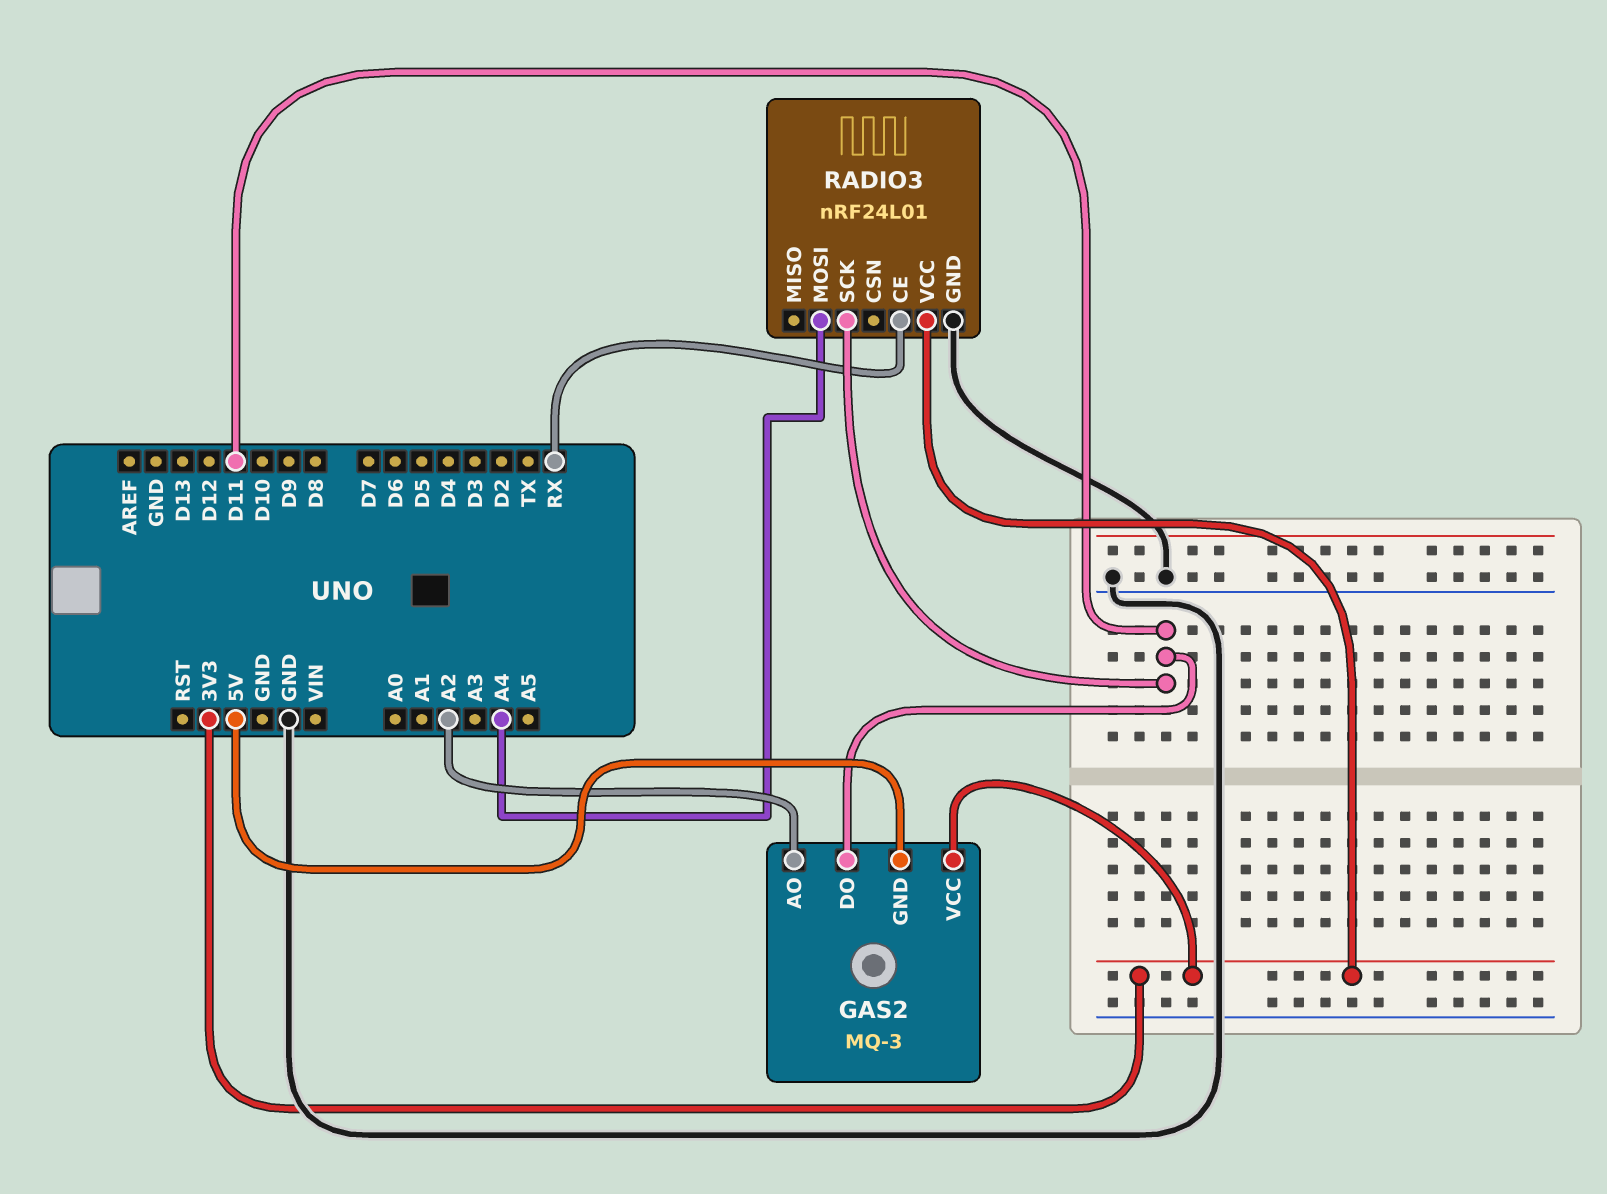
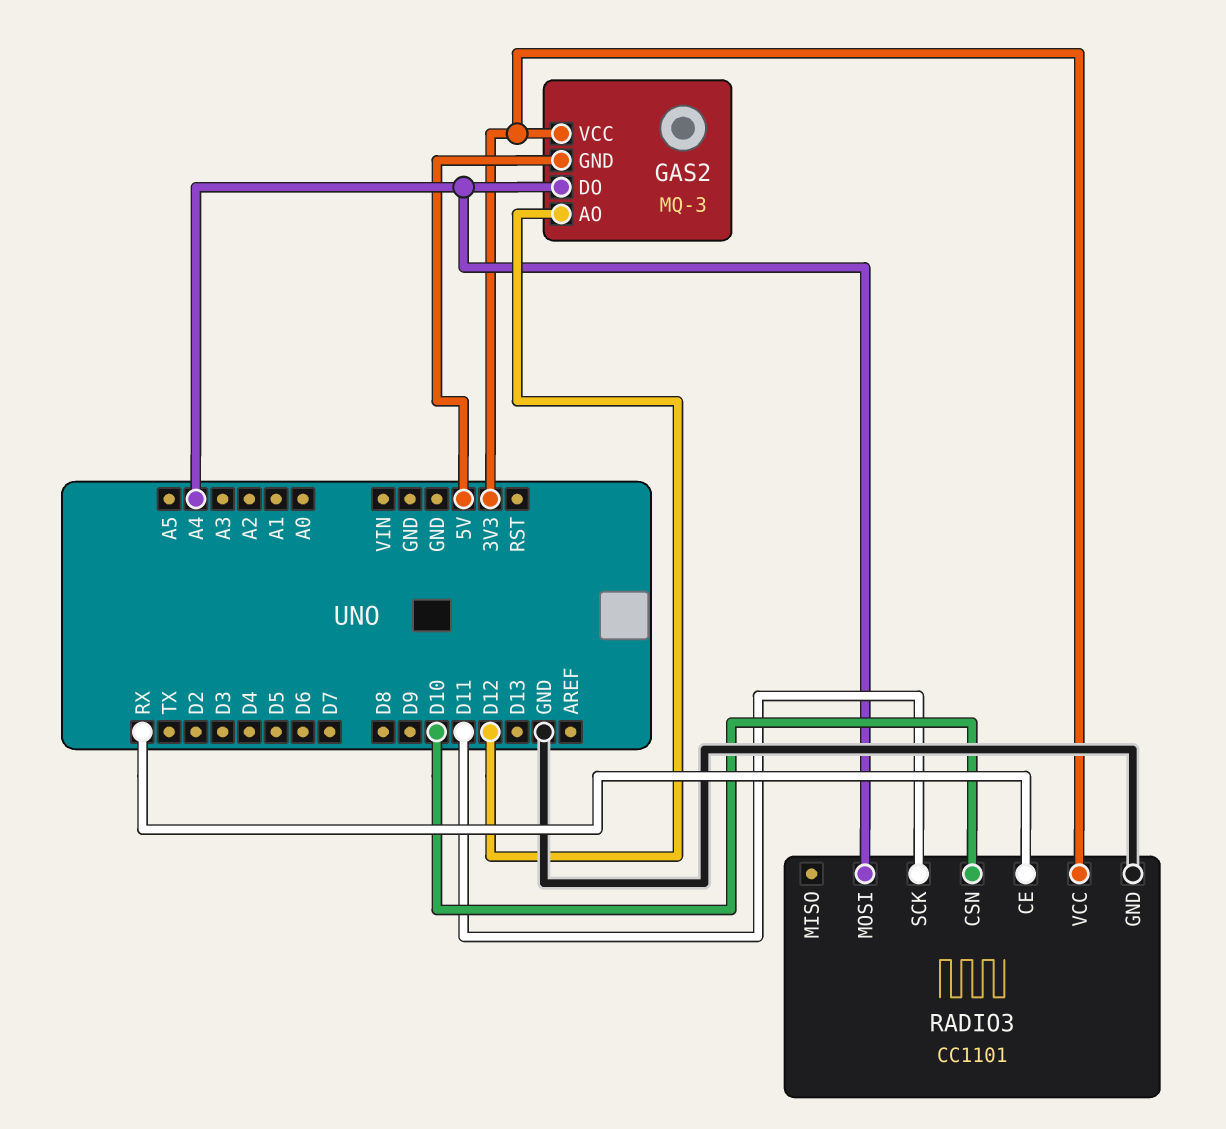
GAS2 pin AO: A2 -> D12
GAS2 pin DO: D11 -> A4
RADIO3: nRF24L01 -> CC1101
RADIO3 pin CSN: none -> D10

